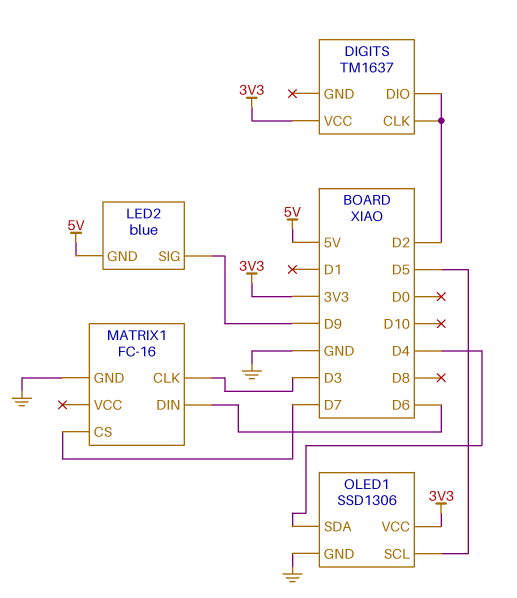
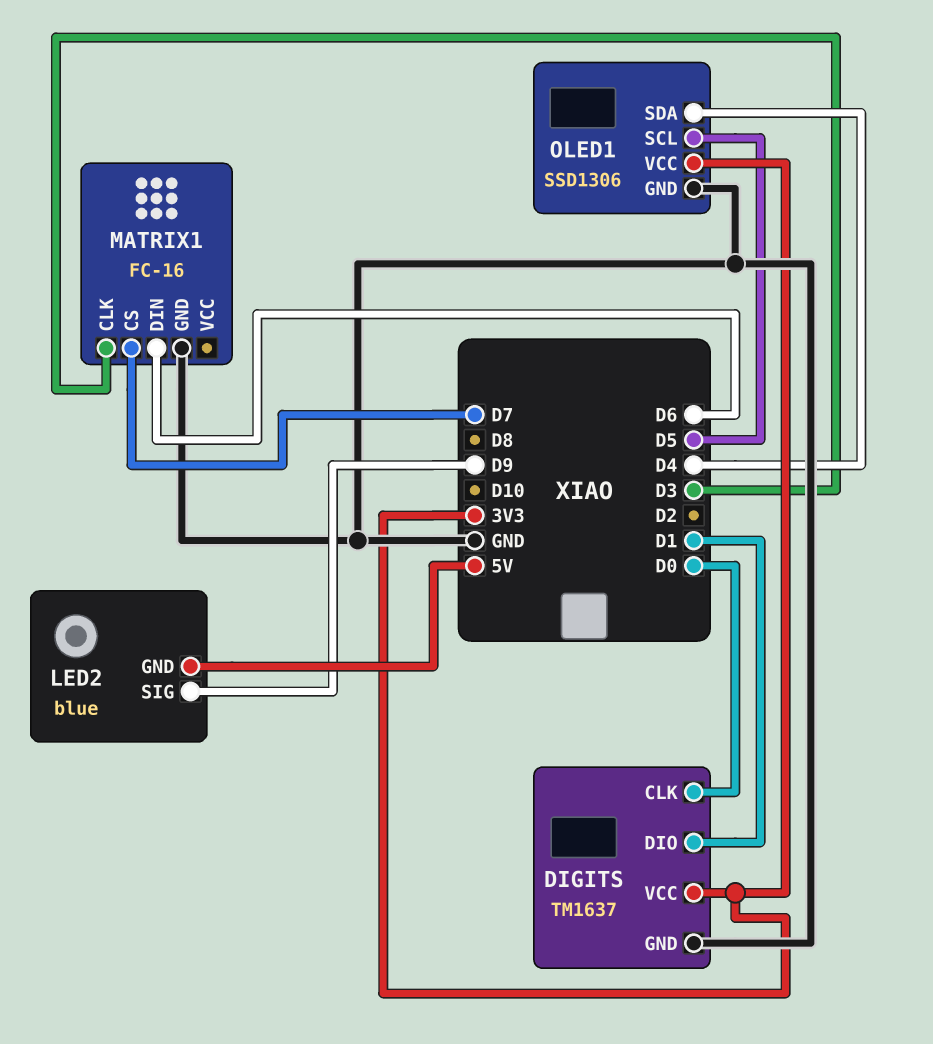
DIGITS pin CLK: D2 -> D0
DIGITS pin DIO: D2 -> D1
DIGITS pin GND: none -> GND

